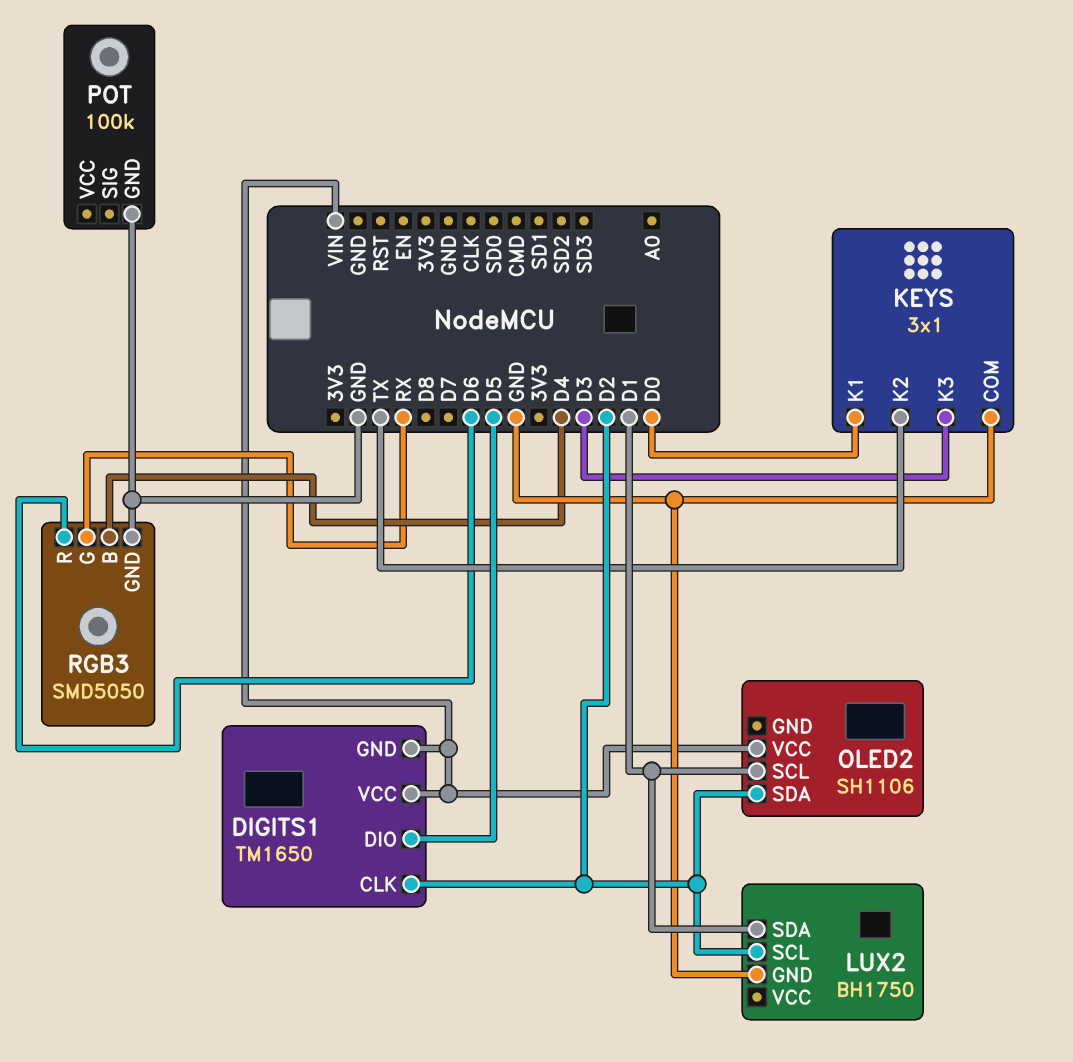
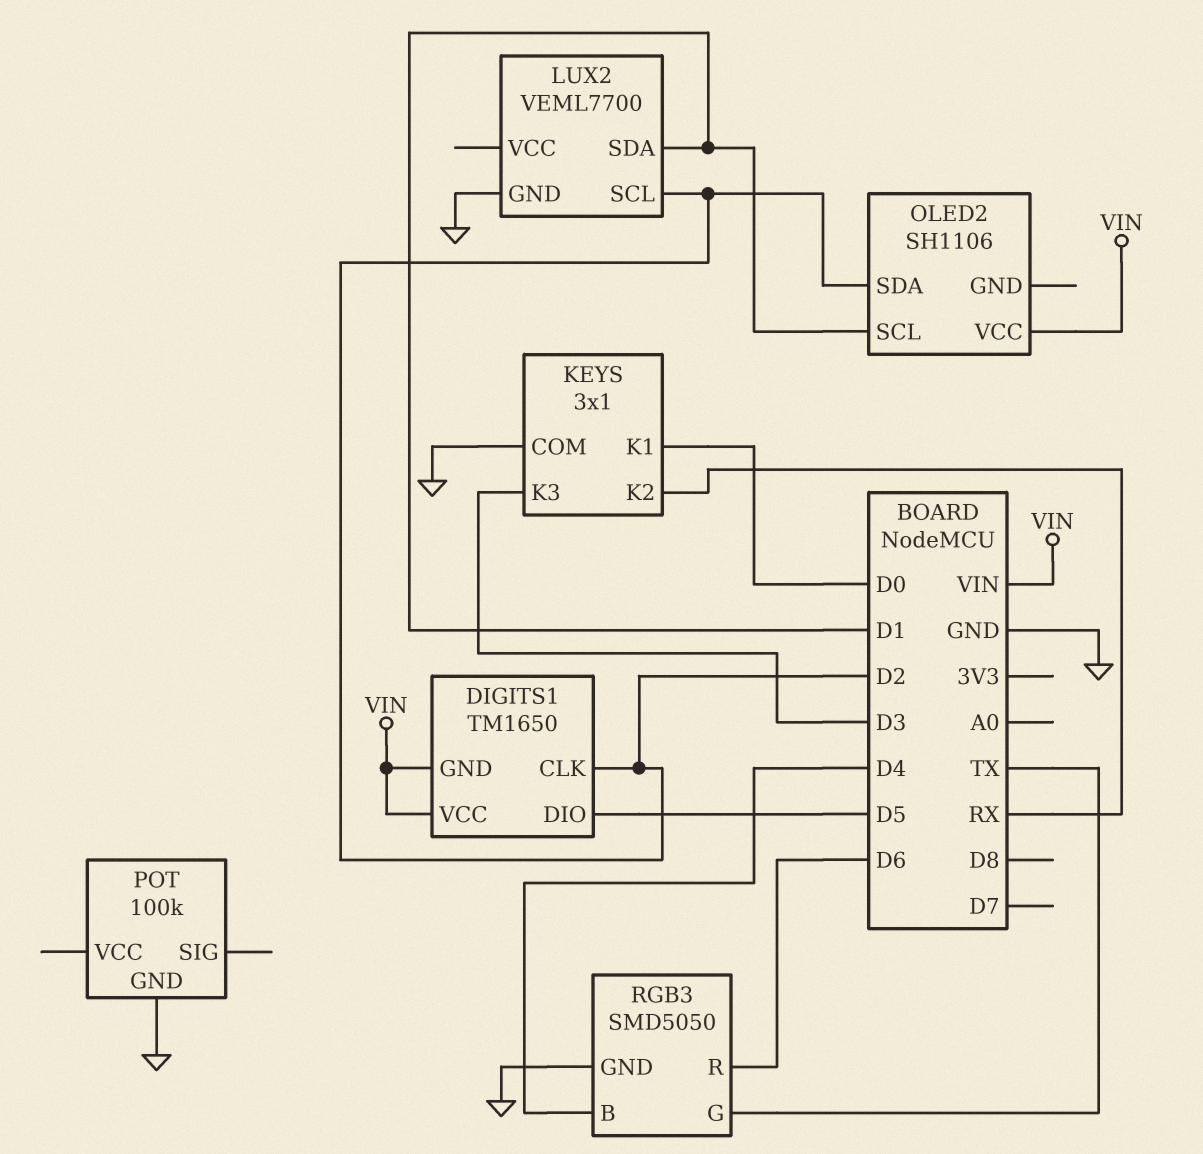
KEYS pin K2: TX -> RX
LUX2: BH1750 -> VEML7700
RGB3 pin G: RX -> TX

